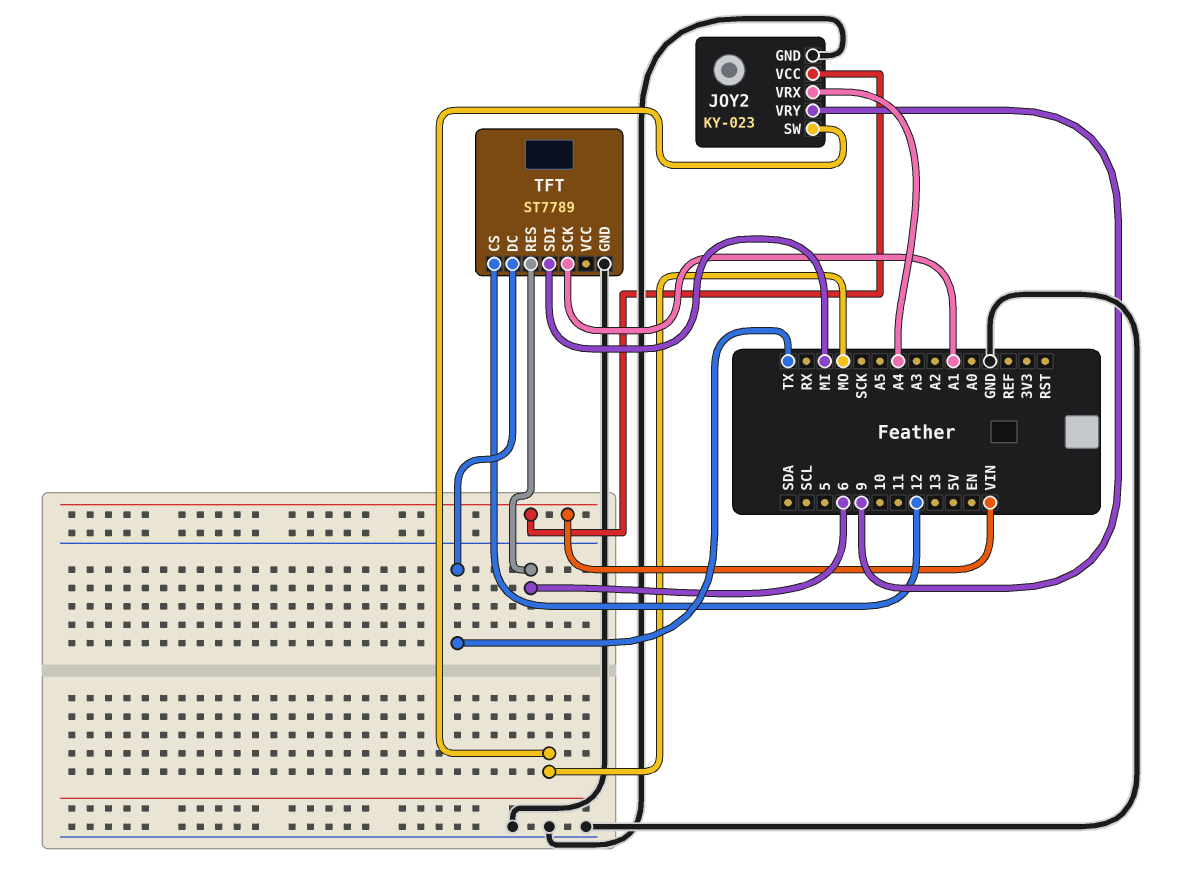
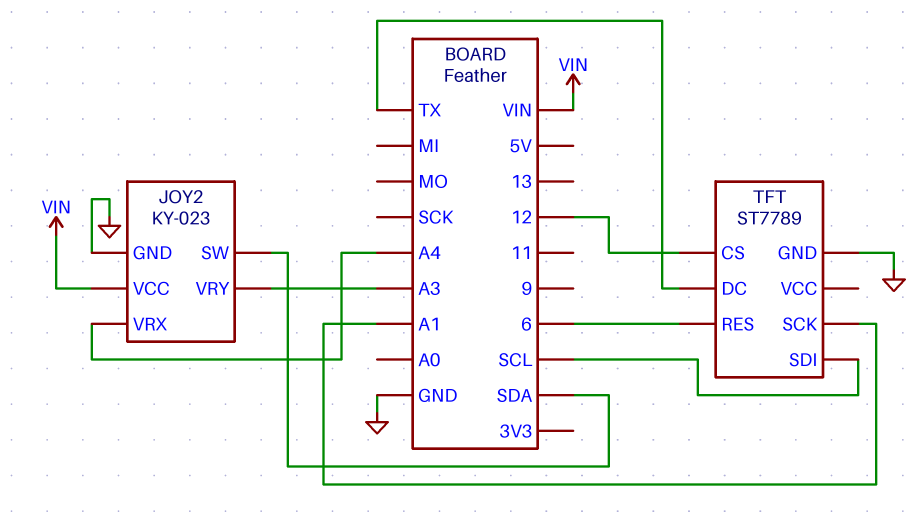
JOY2 pin SW: MO -> SDA
JOY2 pin VRY: 9 -> A3
TFT pin SDI: MI -> SCL

